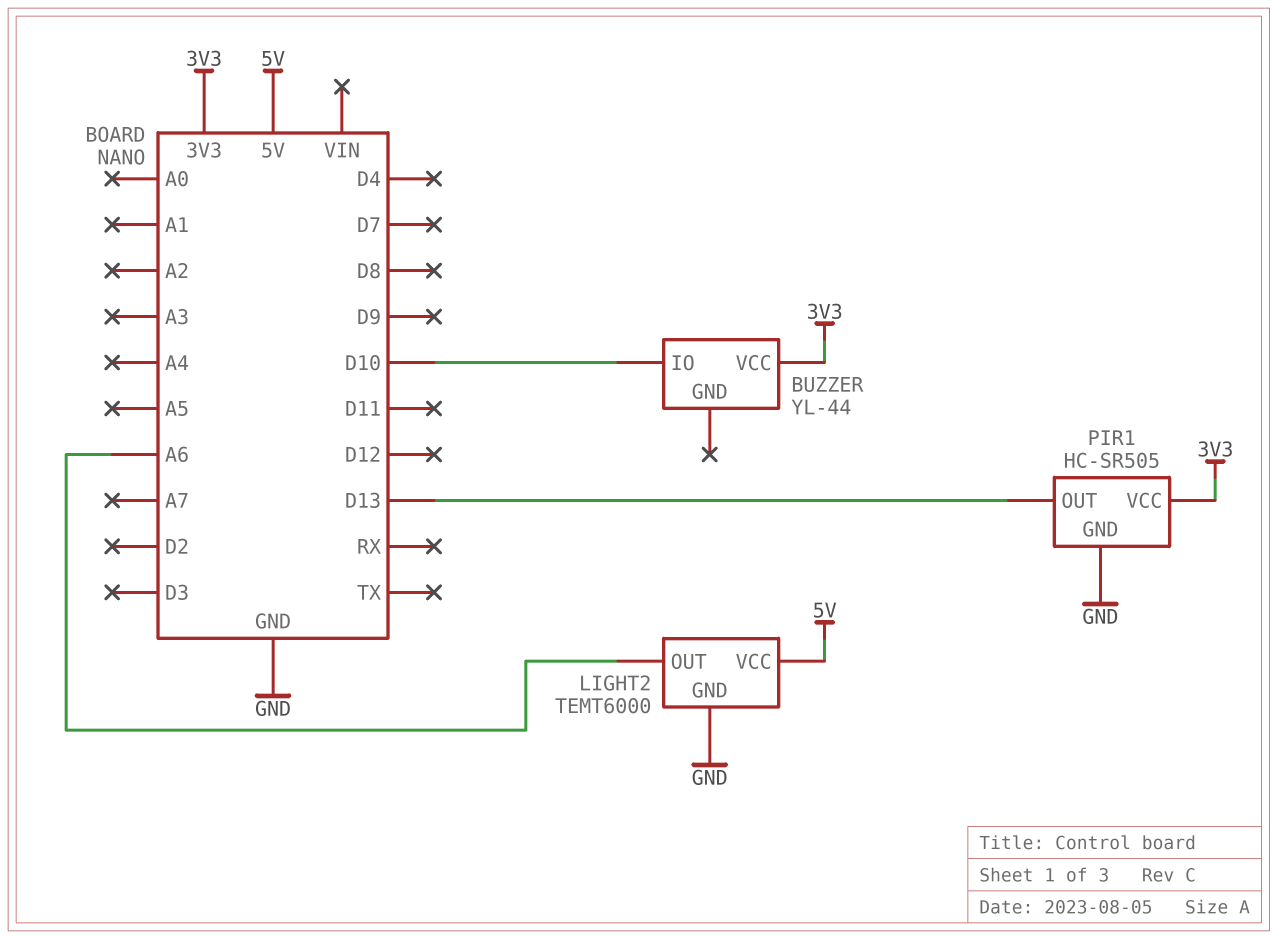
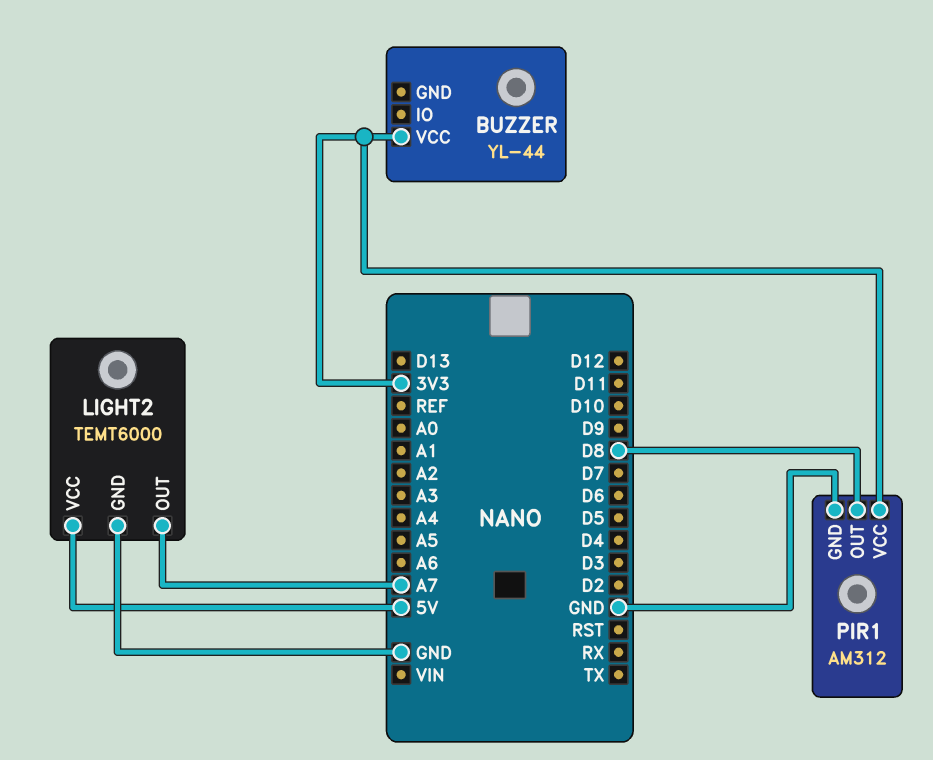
BUZZER pin IO: D10 -> none
LIGHT2 pin OUT: A6 -> A7
PIR1: HC-SR505 -> AM312
PIR1 pin OUT: D13 -> D8

